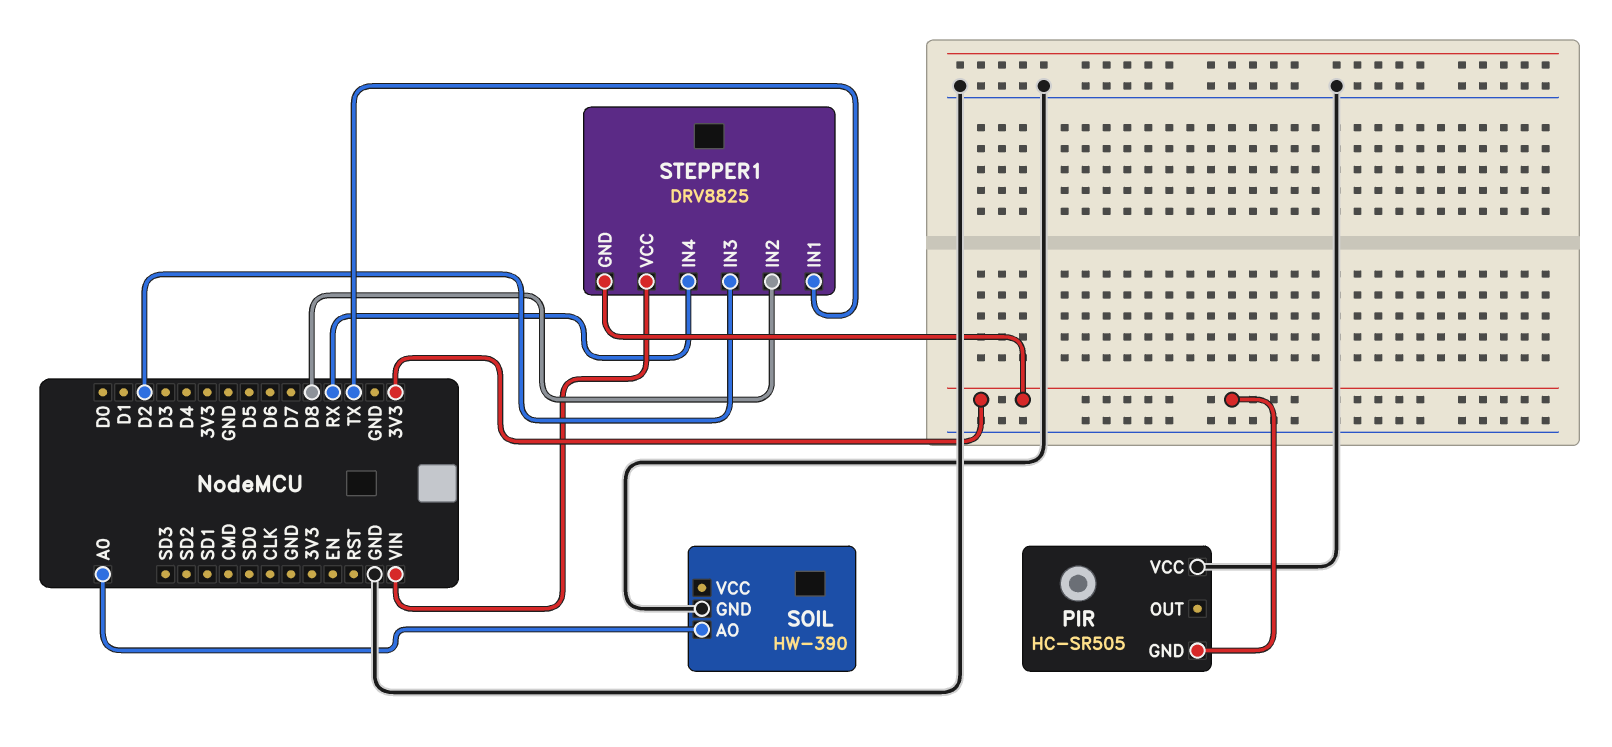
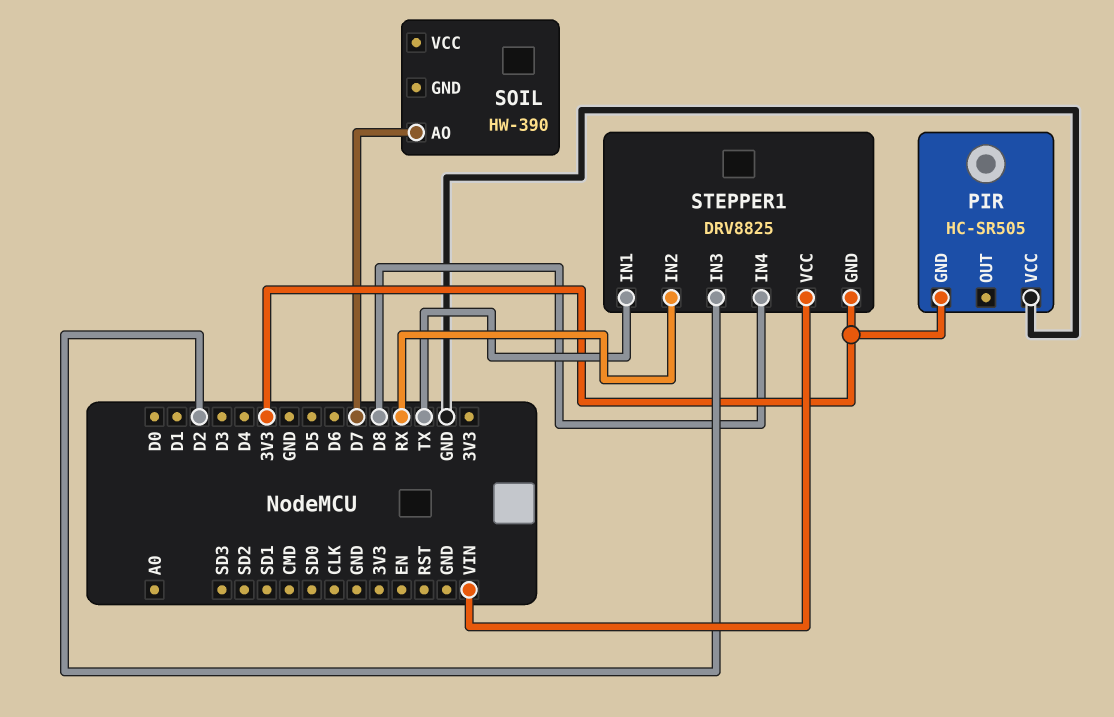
SOIL pin AO: A0 -> D7
SOIL pin GND: GND -> none
STEPPER1 pin IN2: D8 -> RX
STEPPER1 pin IN4: RX -> D8

